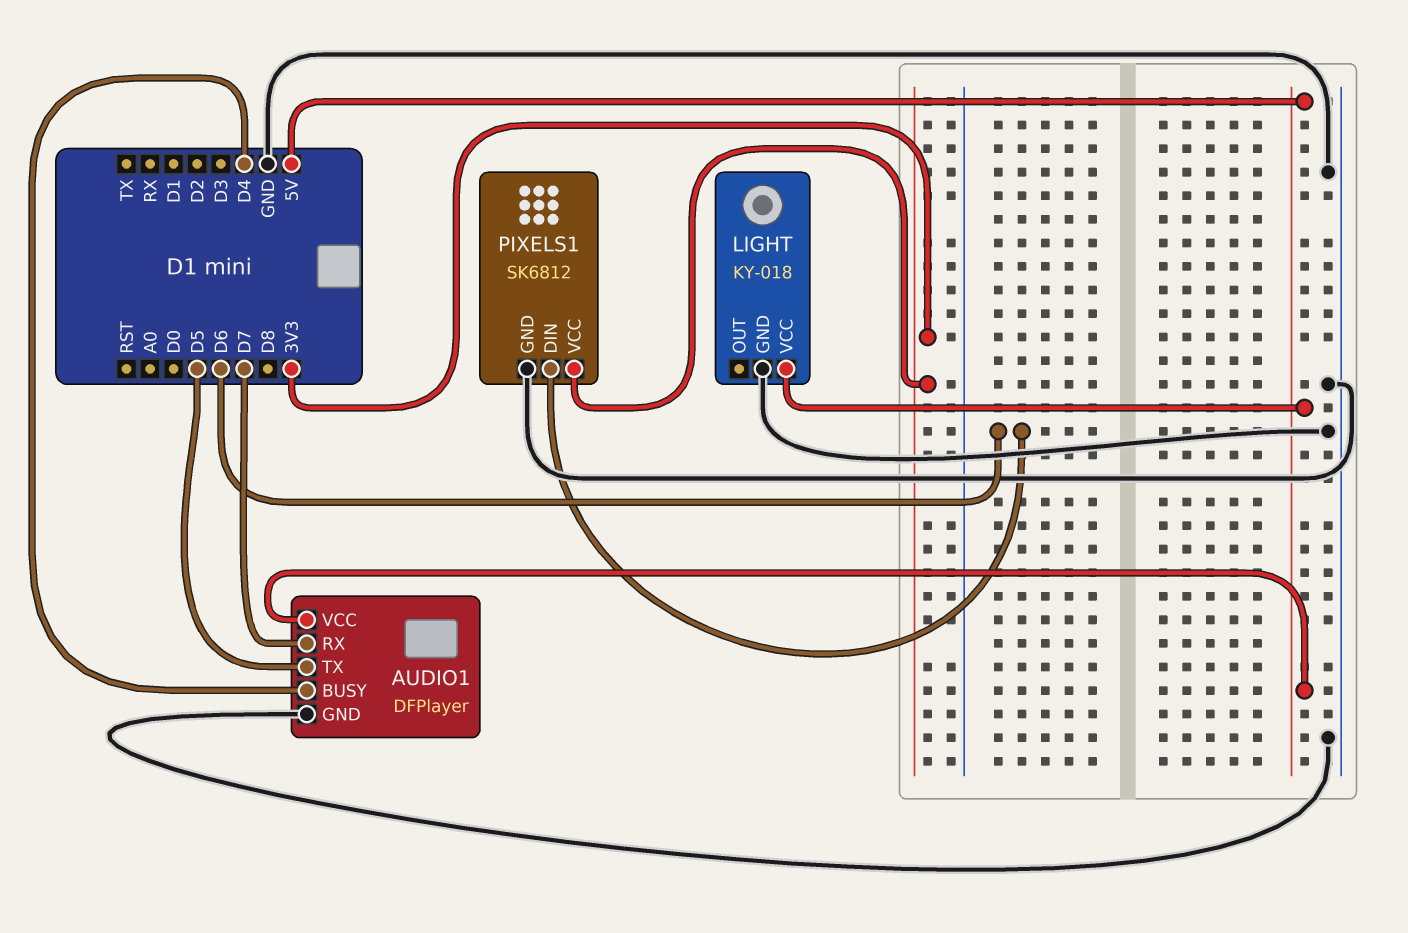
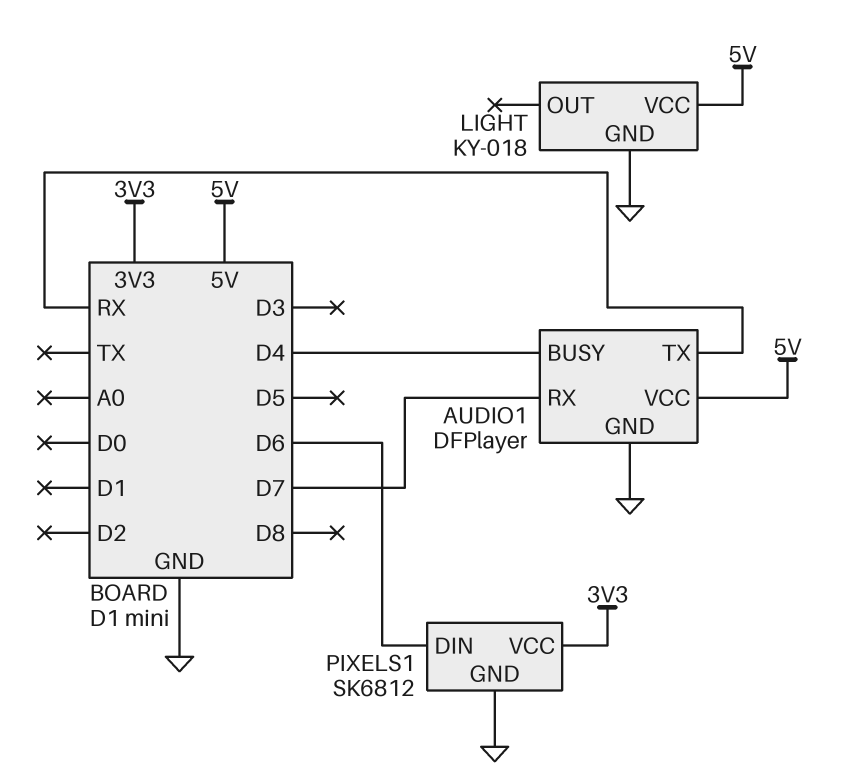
AUDIO1 pin TX: D5 -> RX

